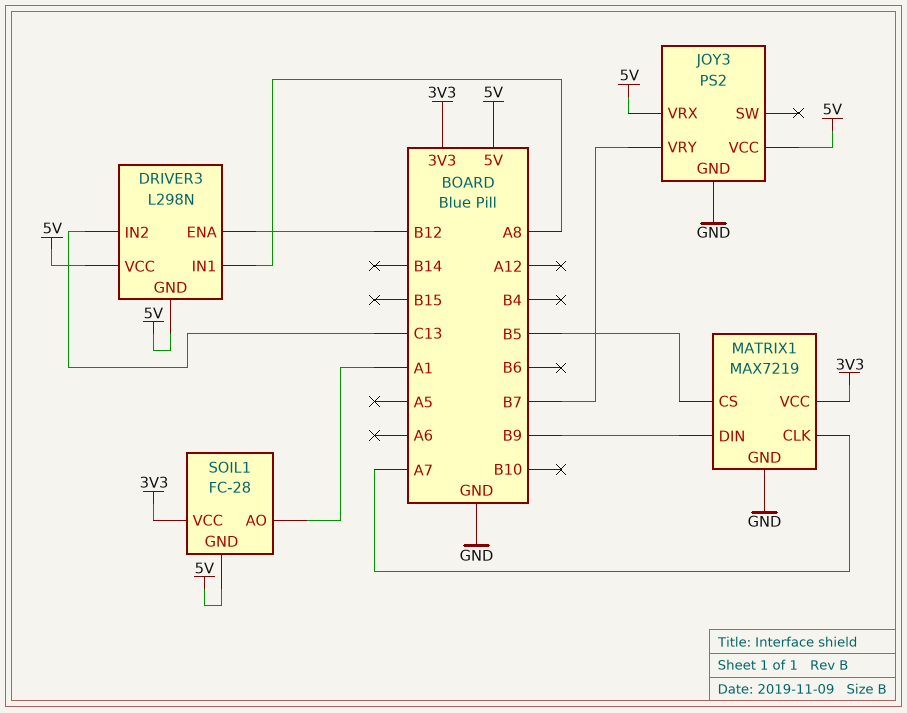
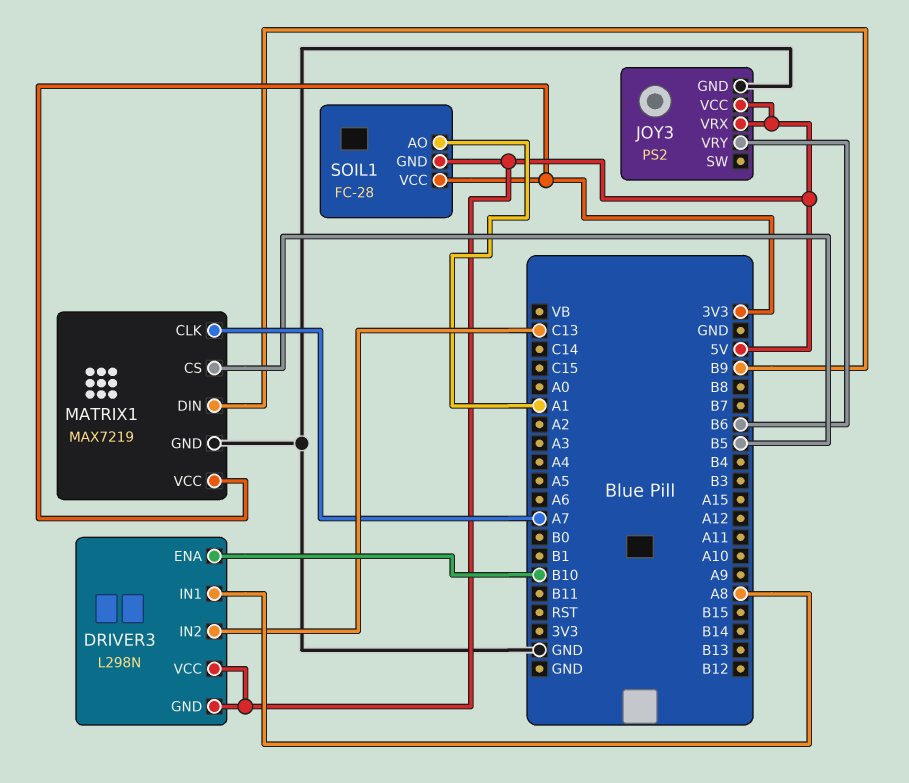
DRIVER3 pin ENA: B12 -> B10
JOY3 pin VRY: B7 -> B6

